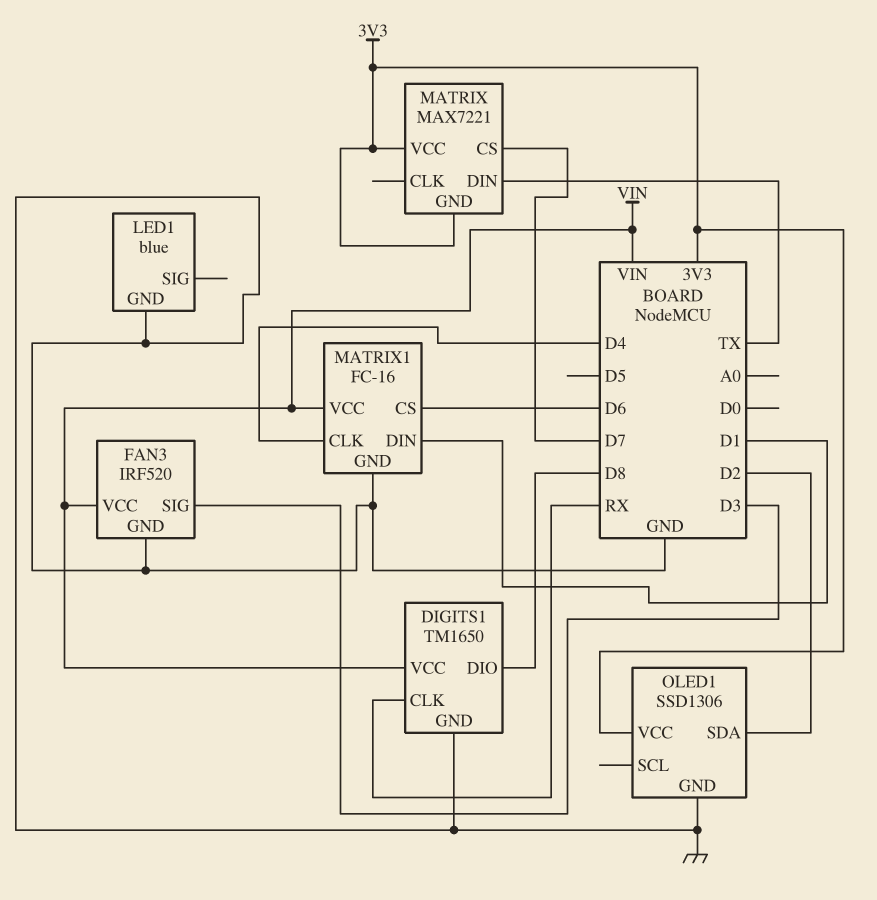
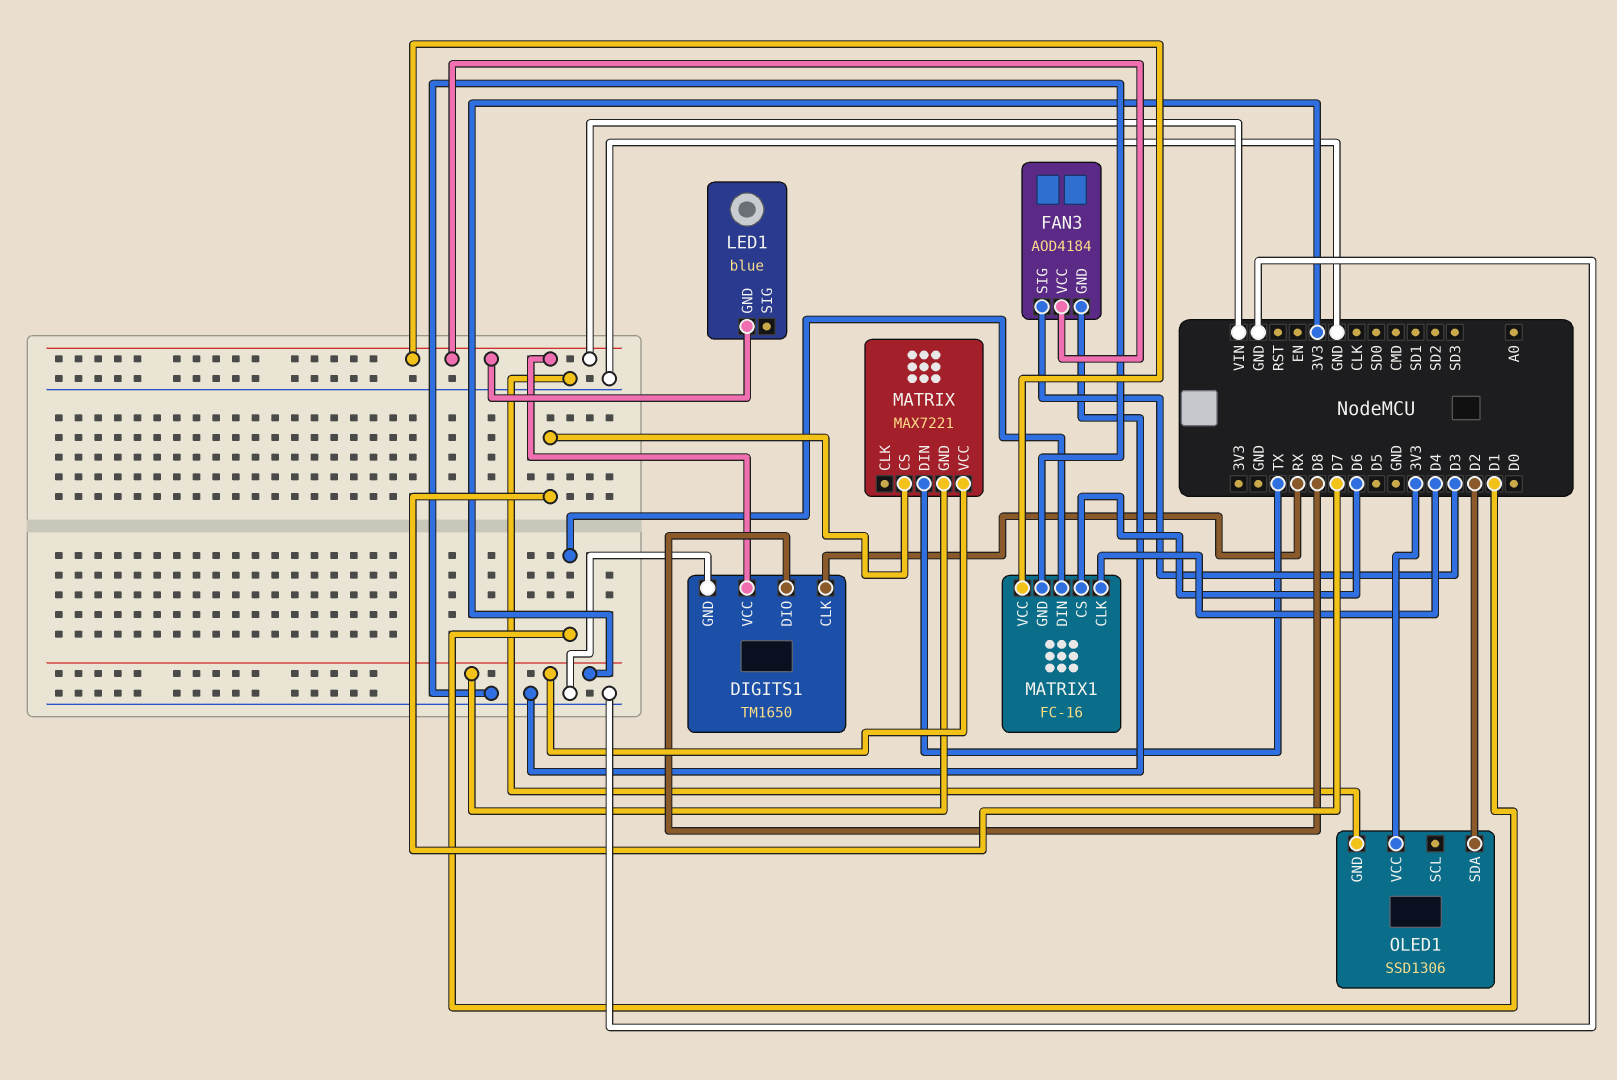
FAN3: IRF520 -> AOD4184
LED1 pin GND: GND -> VIN

